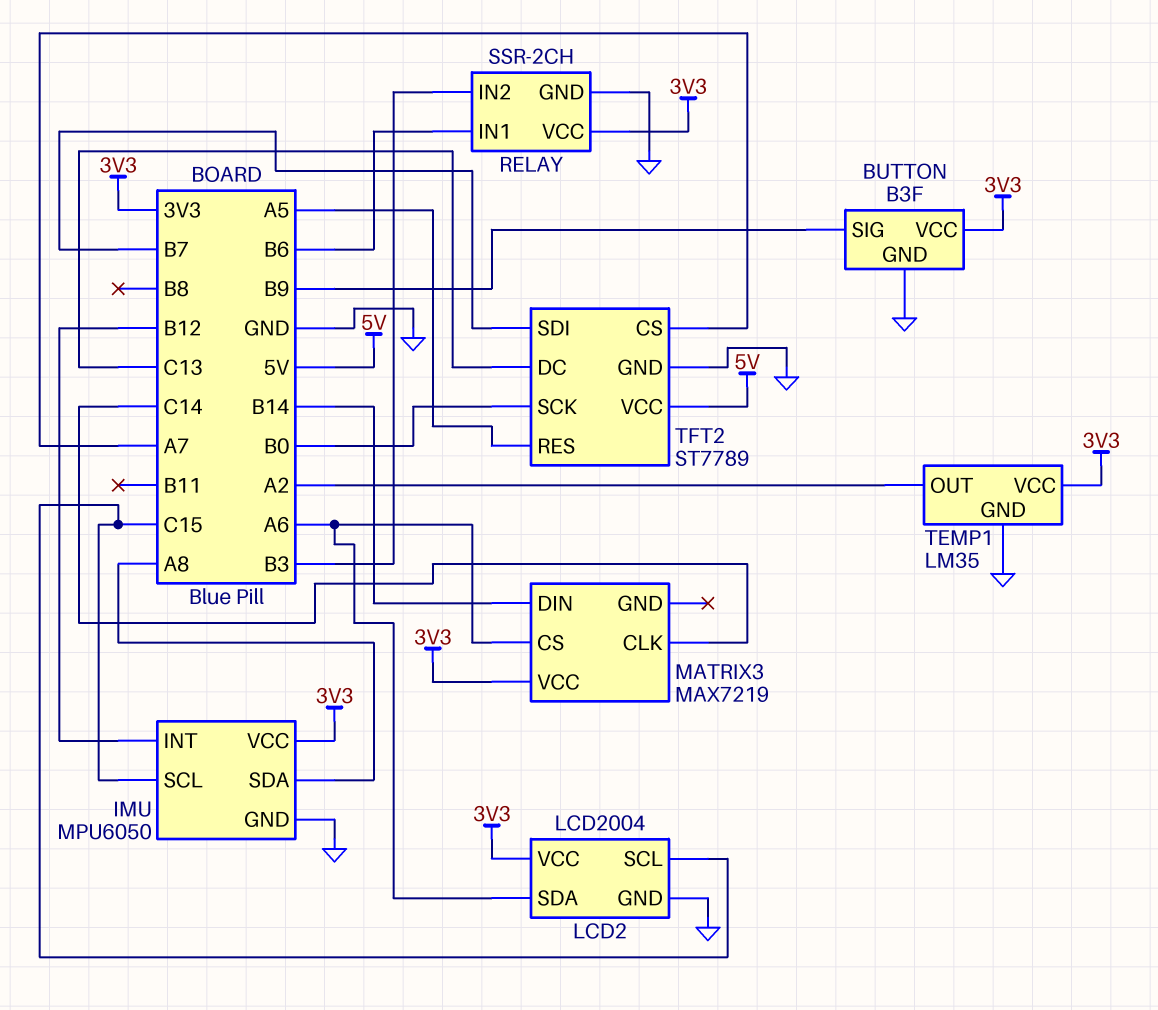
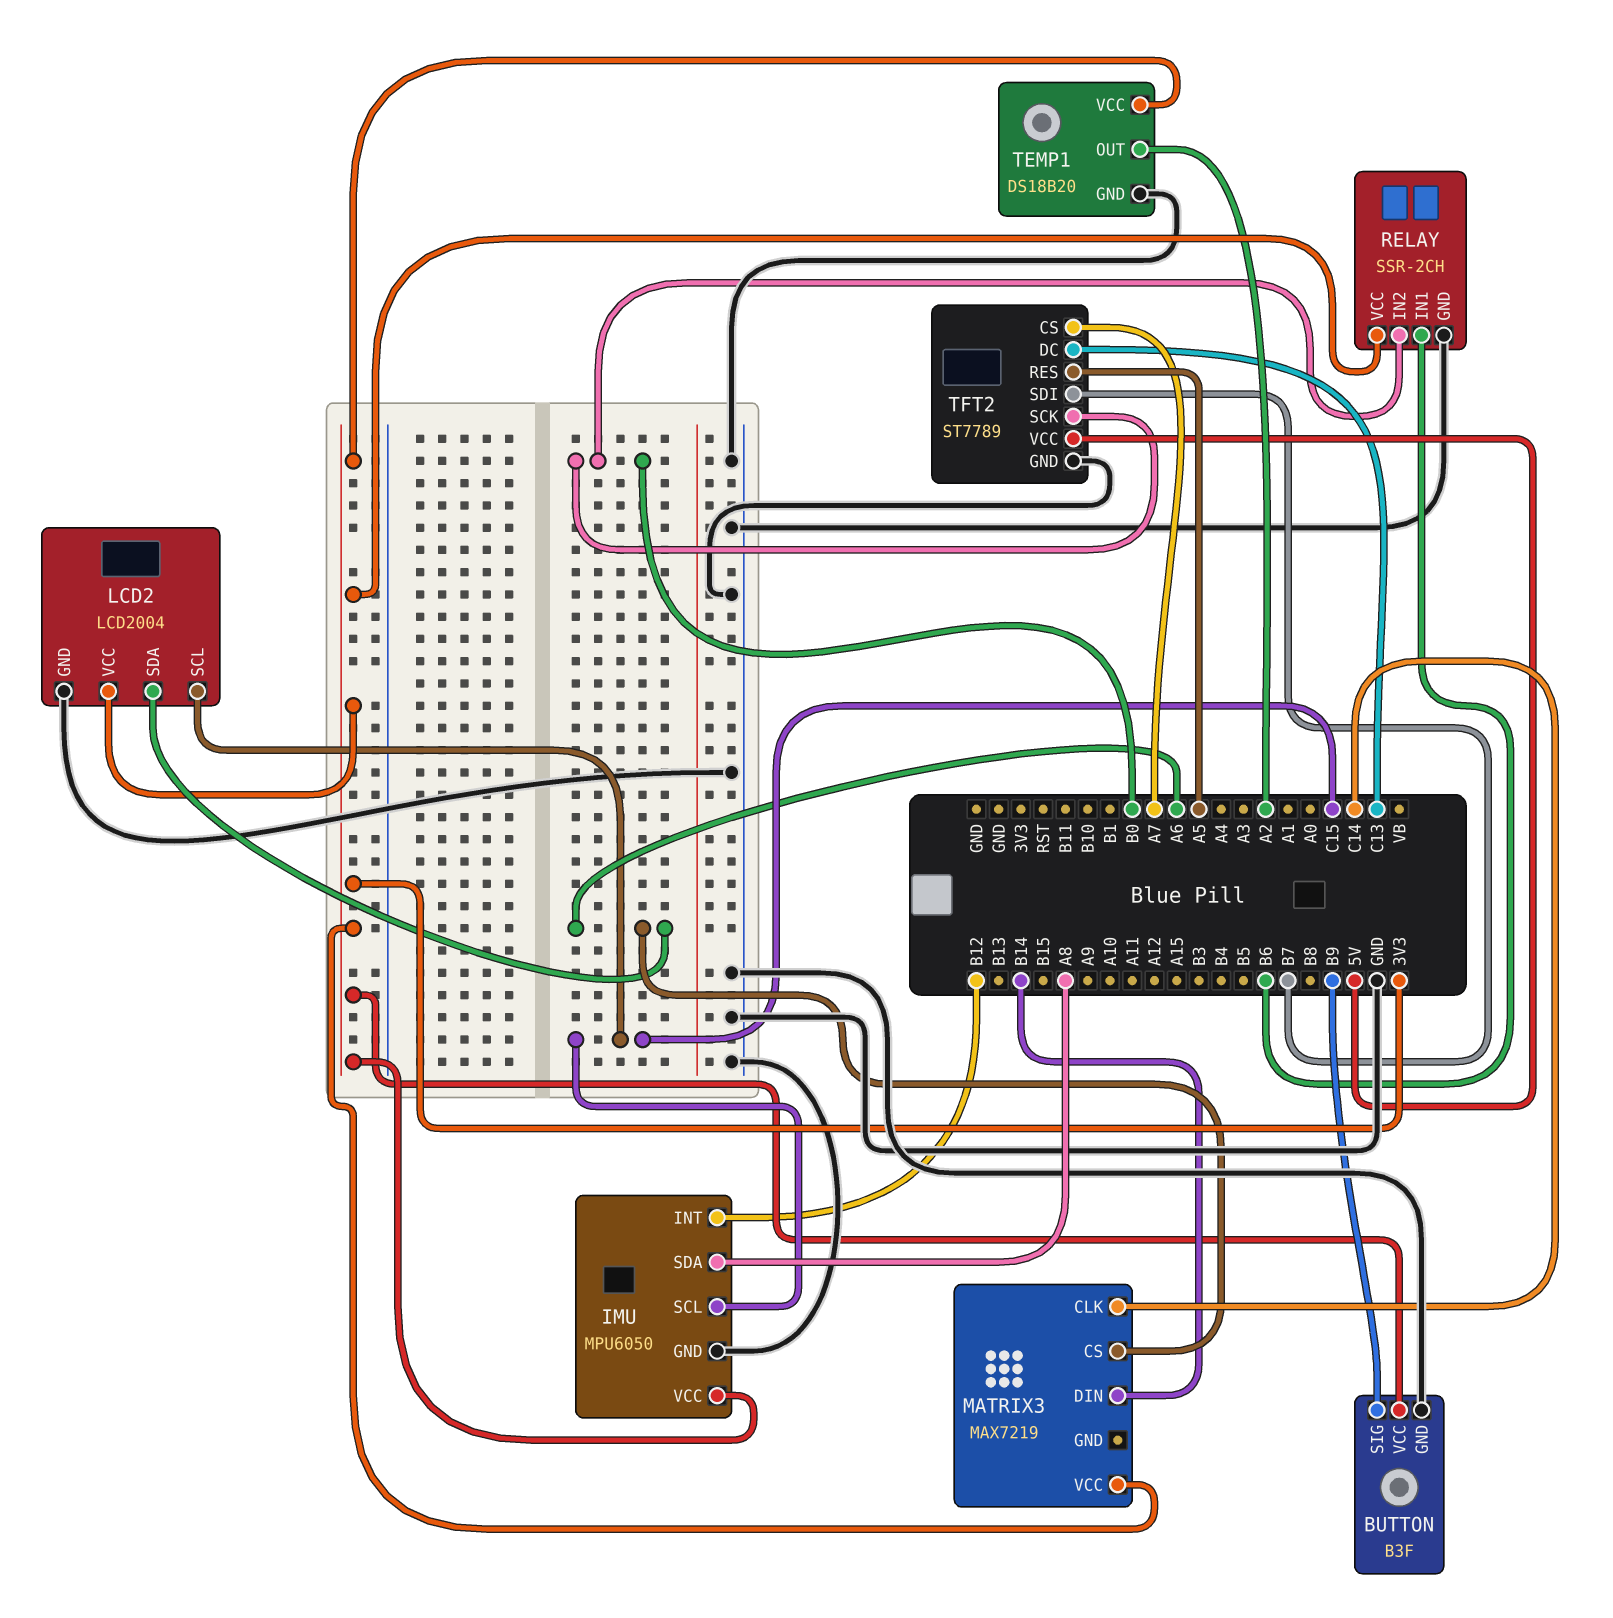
RELAY pin IN2: B3 -> B0
TEMP1: LM35 -> DS18B20

